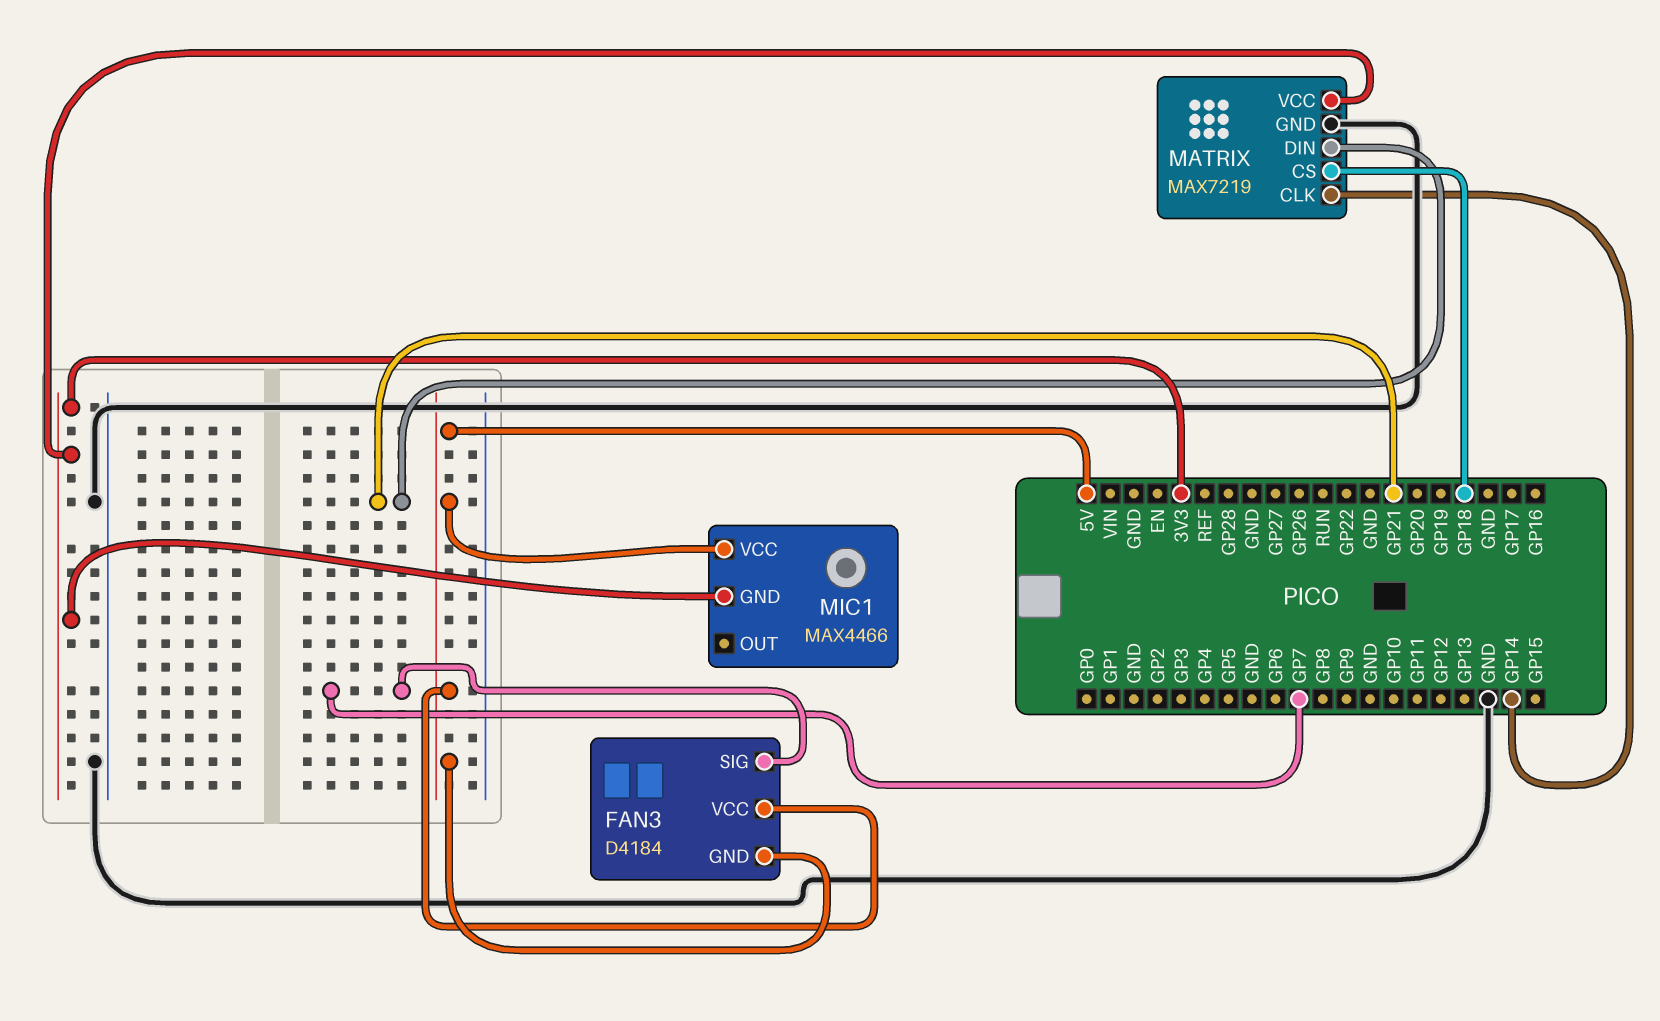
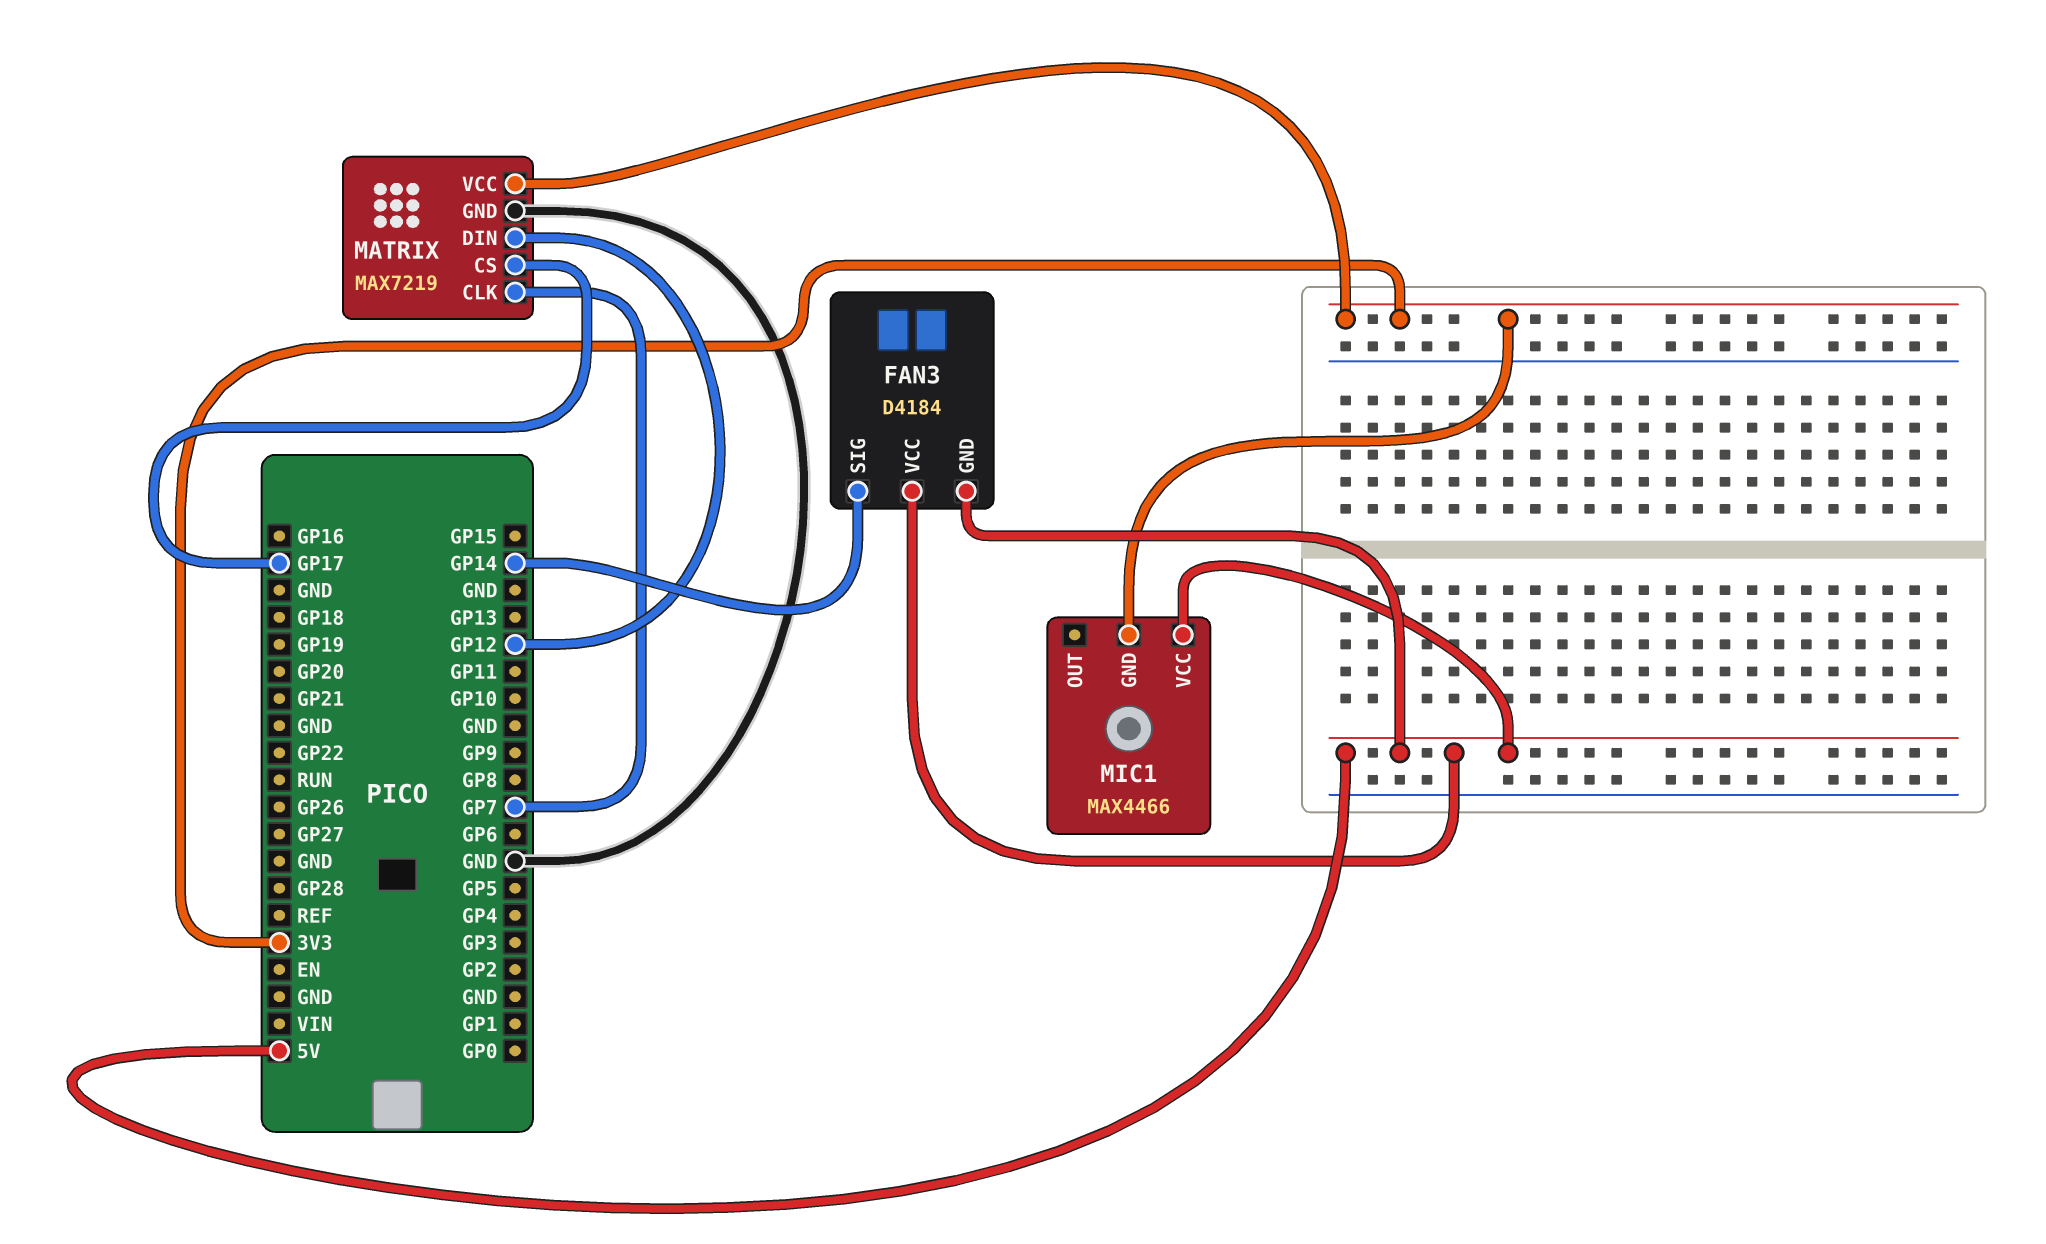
FAN3 pin SIG: GP7 -> GP14
MATRIX pin CLK: GP14 -> GP7
MATRIX pin CS: GP18 -> GP17
MATRIX pin DIN: GP21 -> GP12

